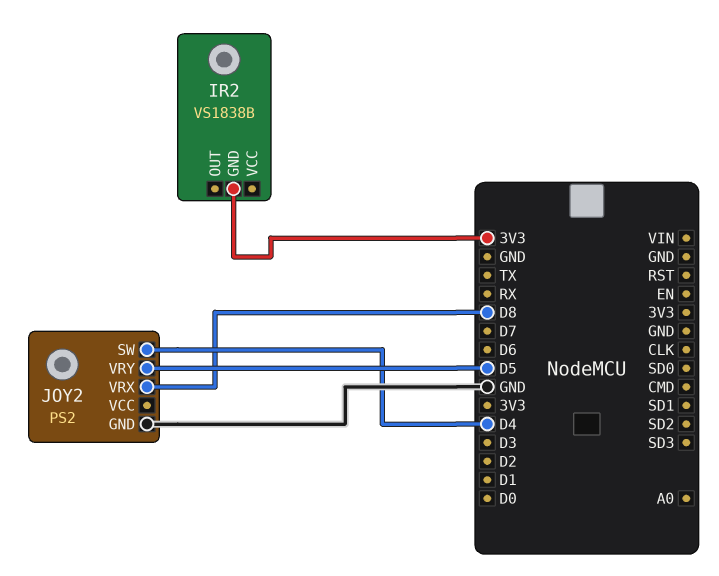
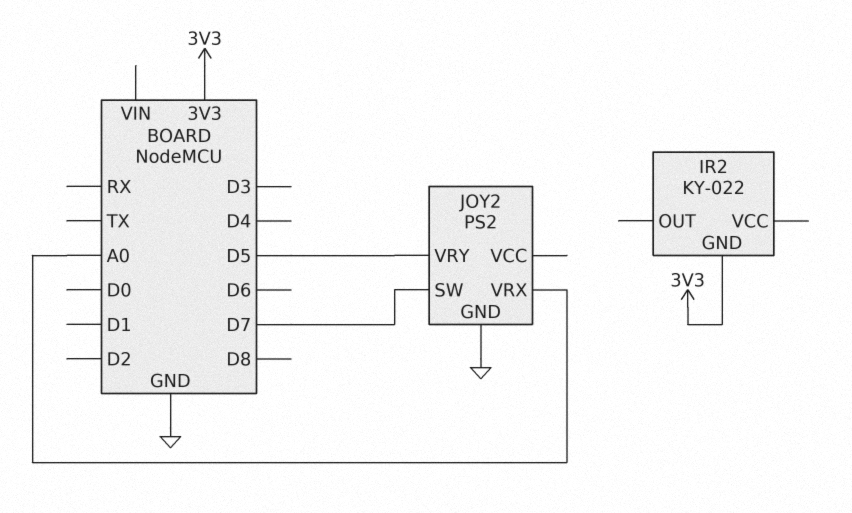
IR2: VS1838B -> KY-022
JOY2 pin SW: D4 -> D7
JOY2 pin VRX: D8 -> A0

